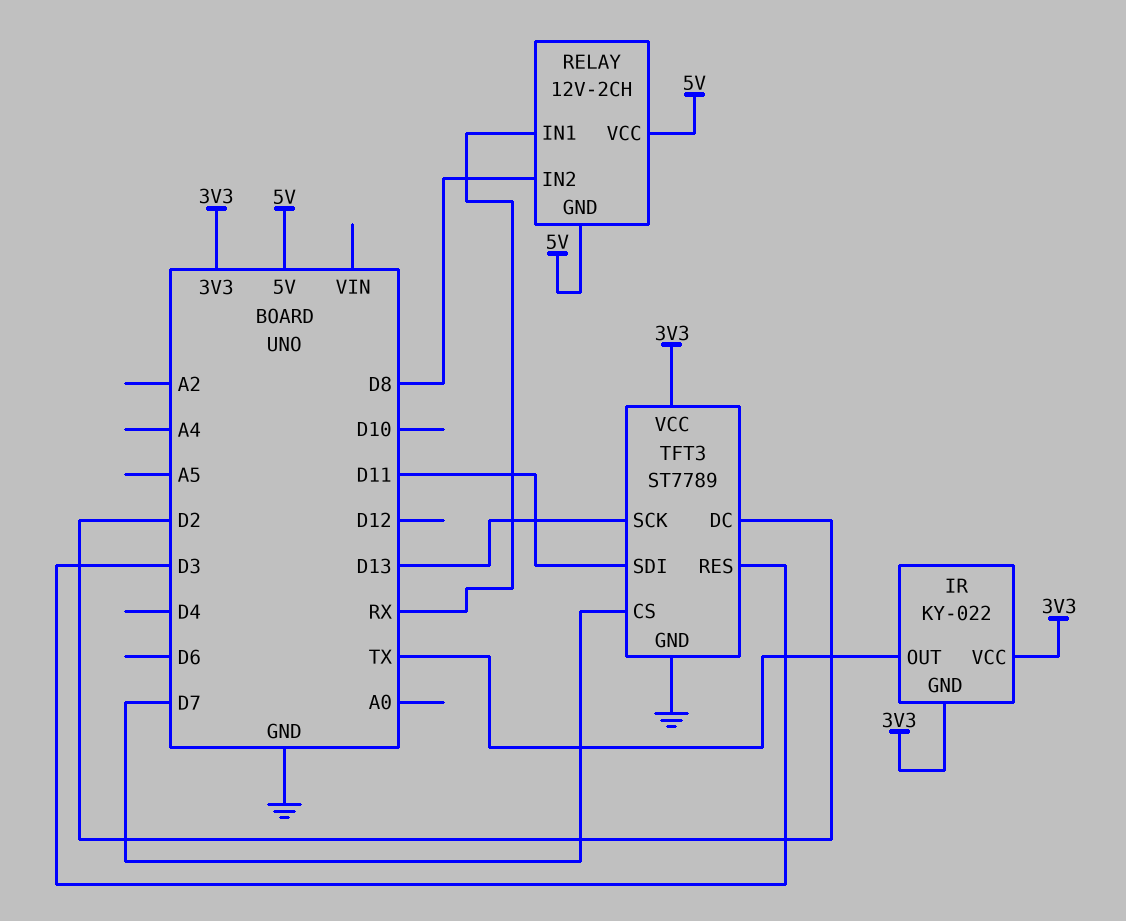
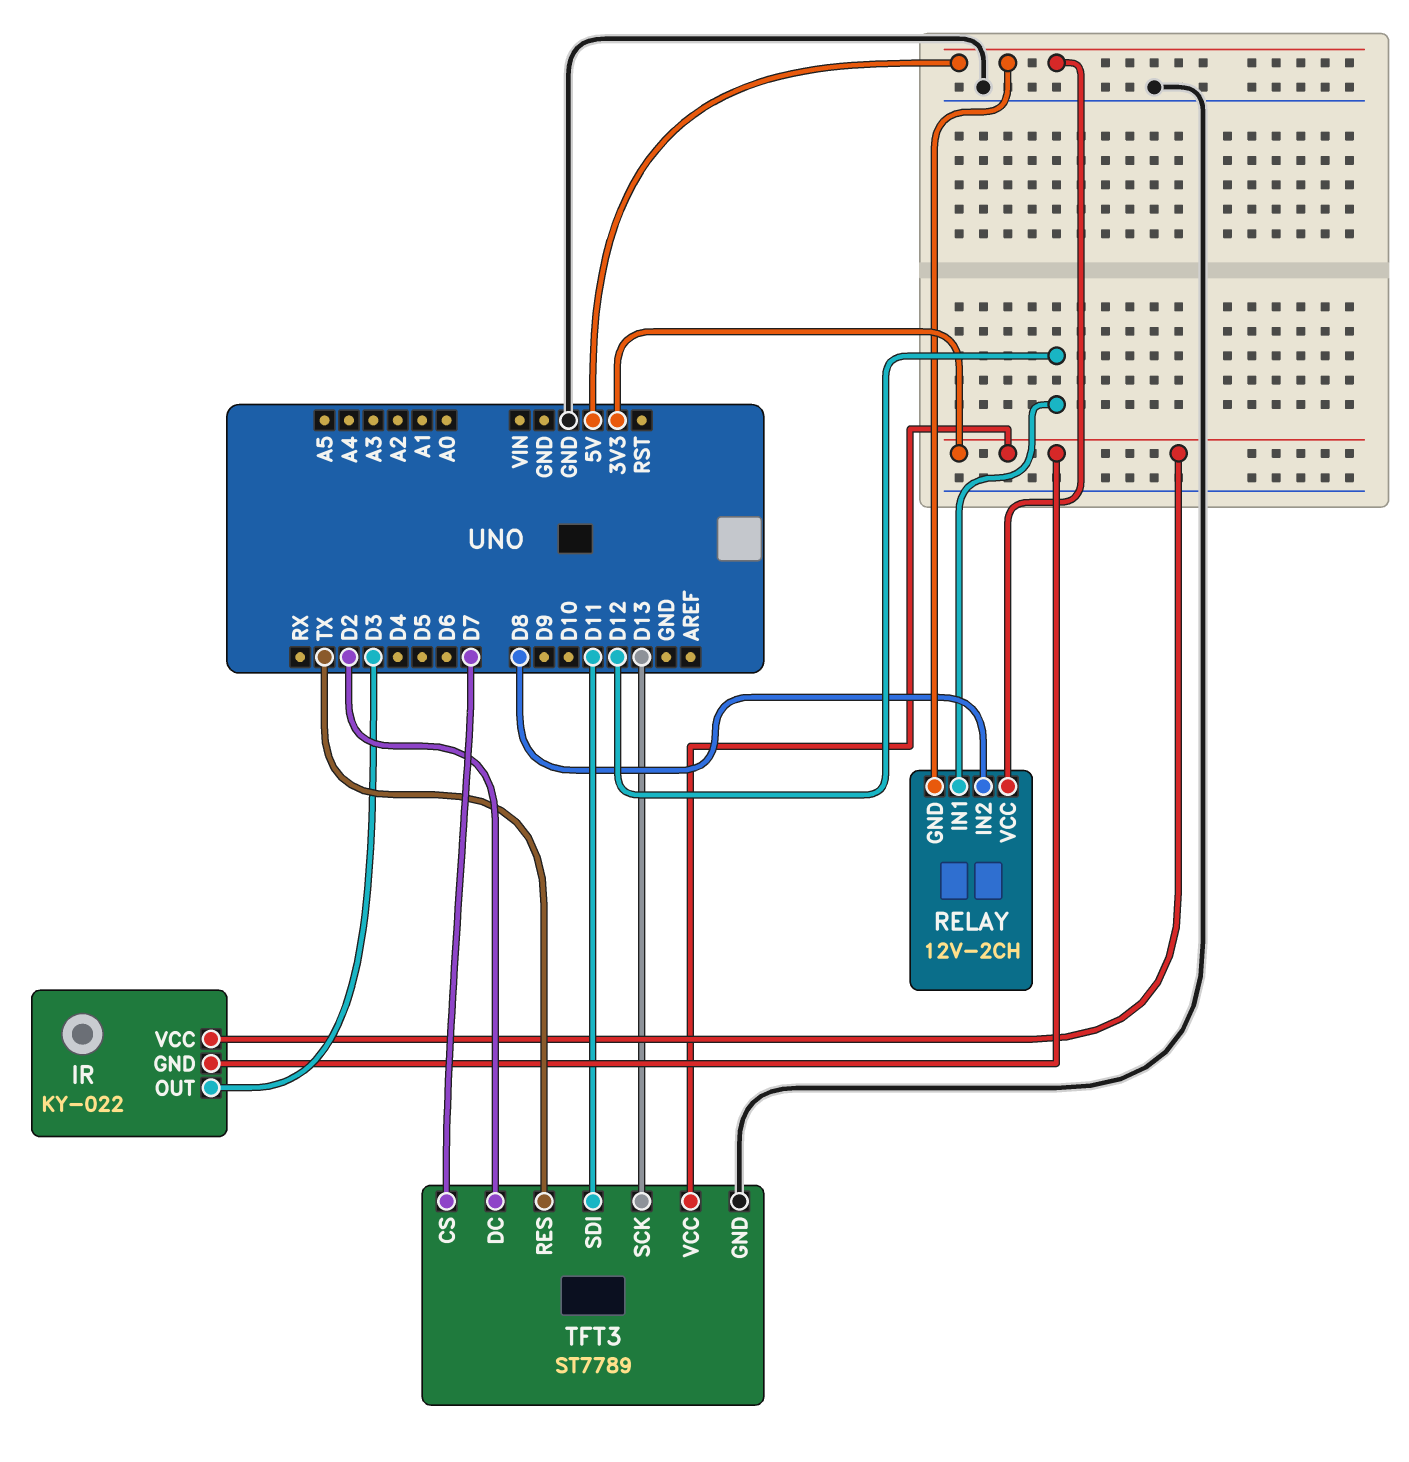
IR pin OUT: TX -> D3
RELAY pin IN1: RX -> D12
TFT3 pin RES: D3 -> TX

